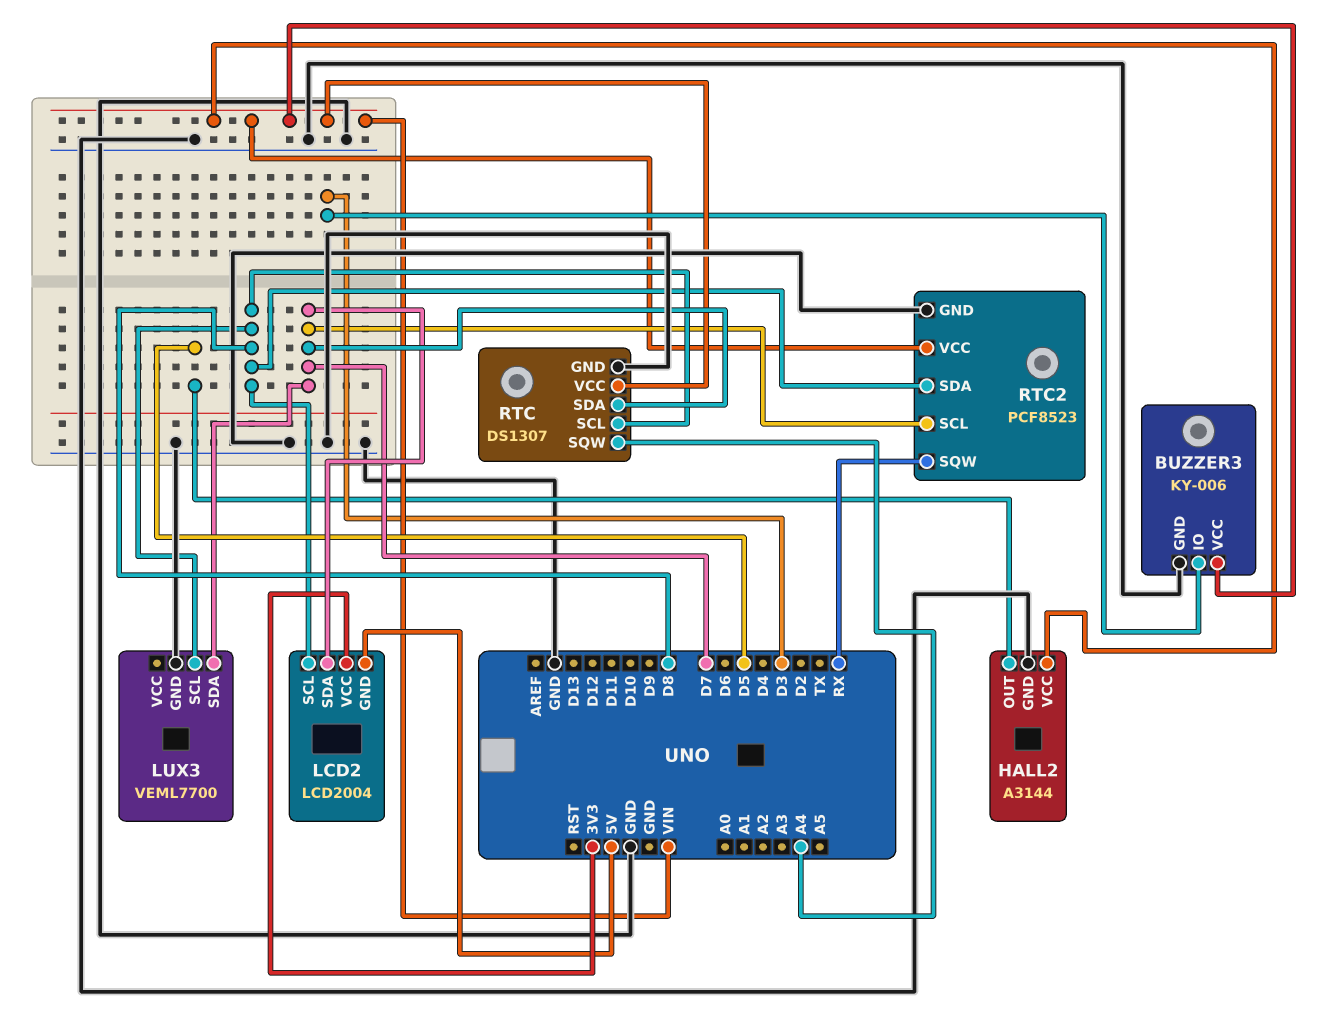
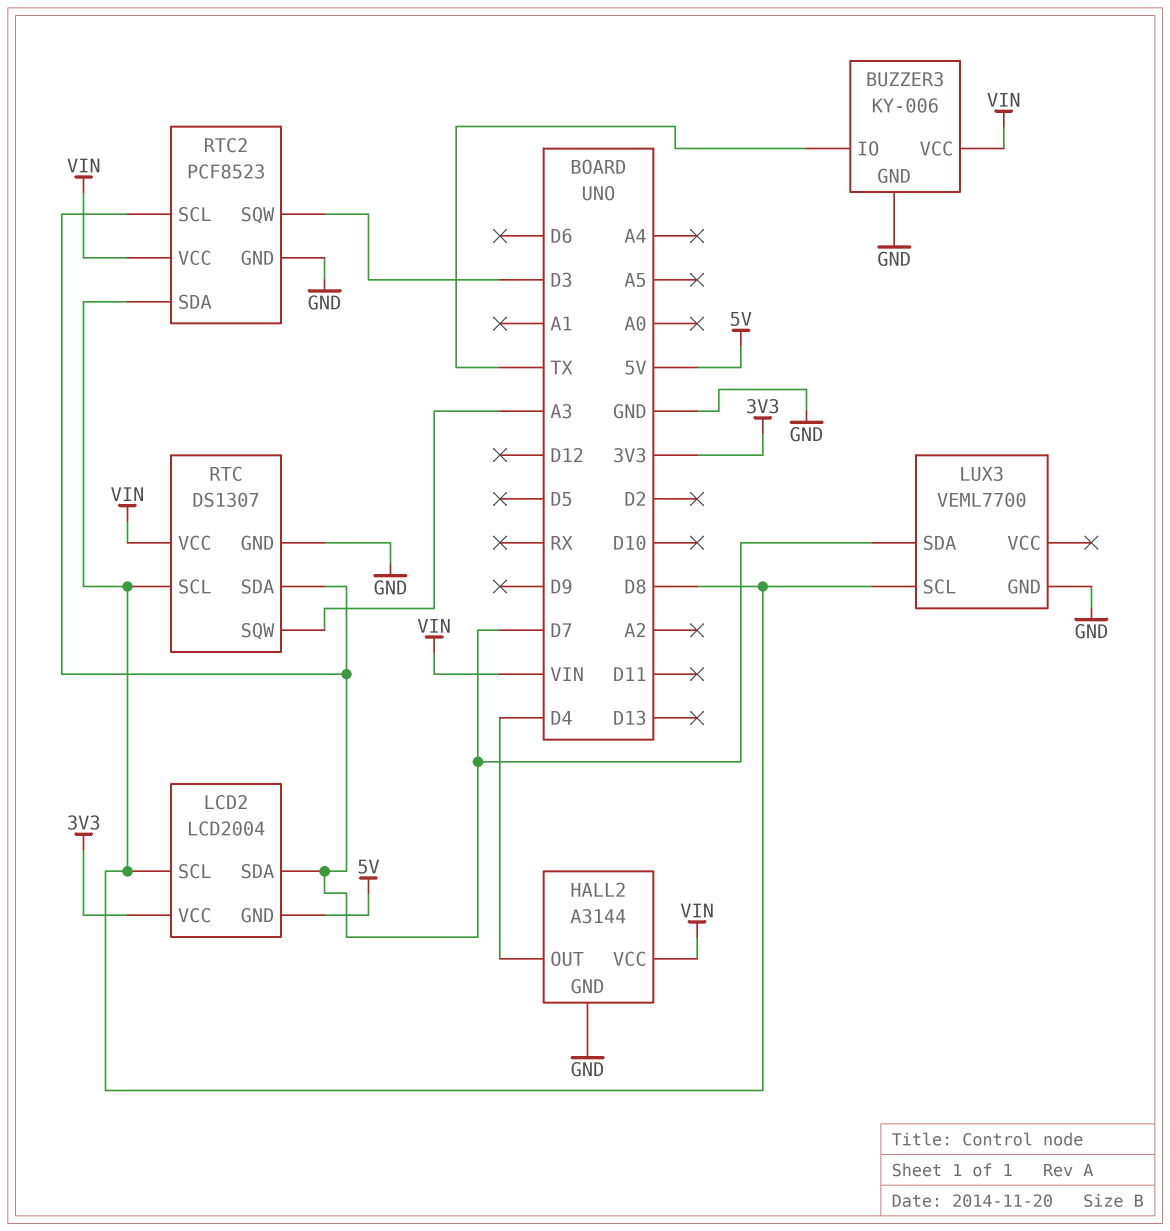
BUZZER3 pin IO: D3 -> TX
HALL2 pin OUT: D5 -> D4
RTC pin SQW: A4 -> A3
RTC2 pin SQW: RX -> D3

